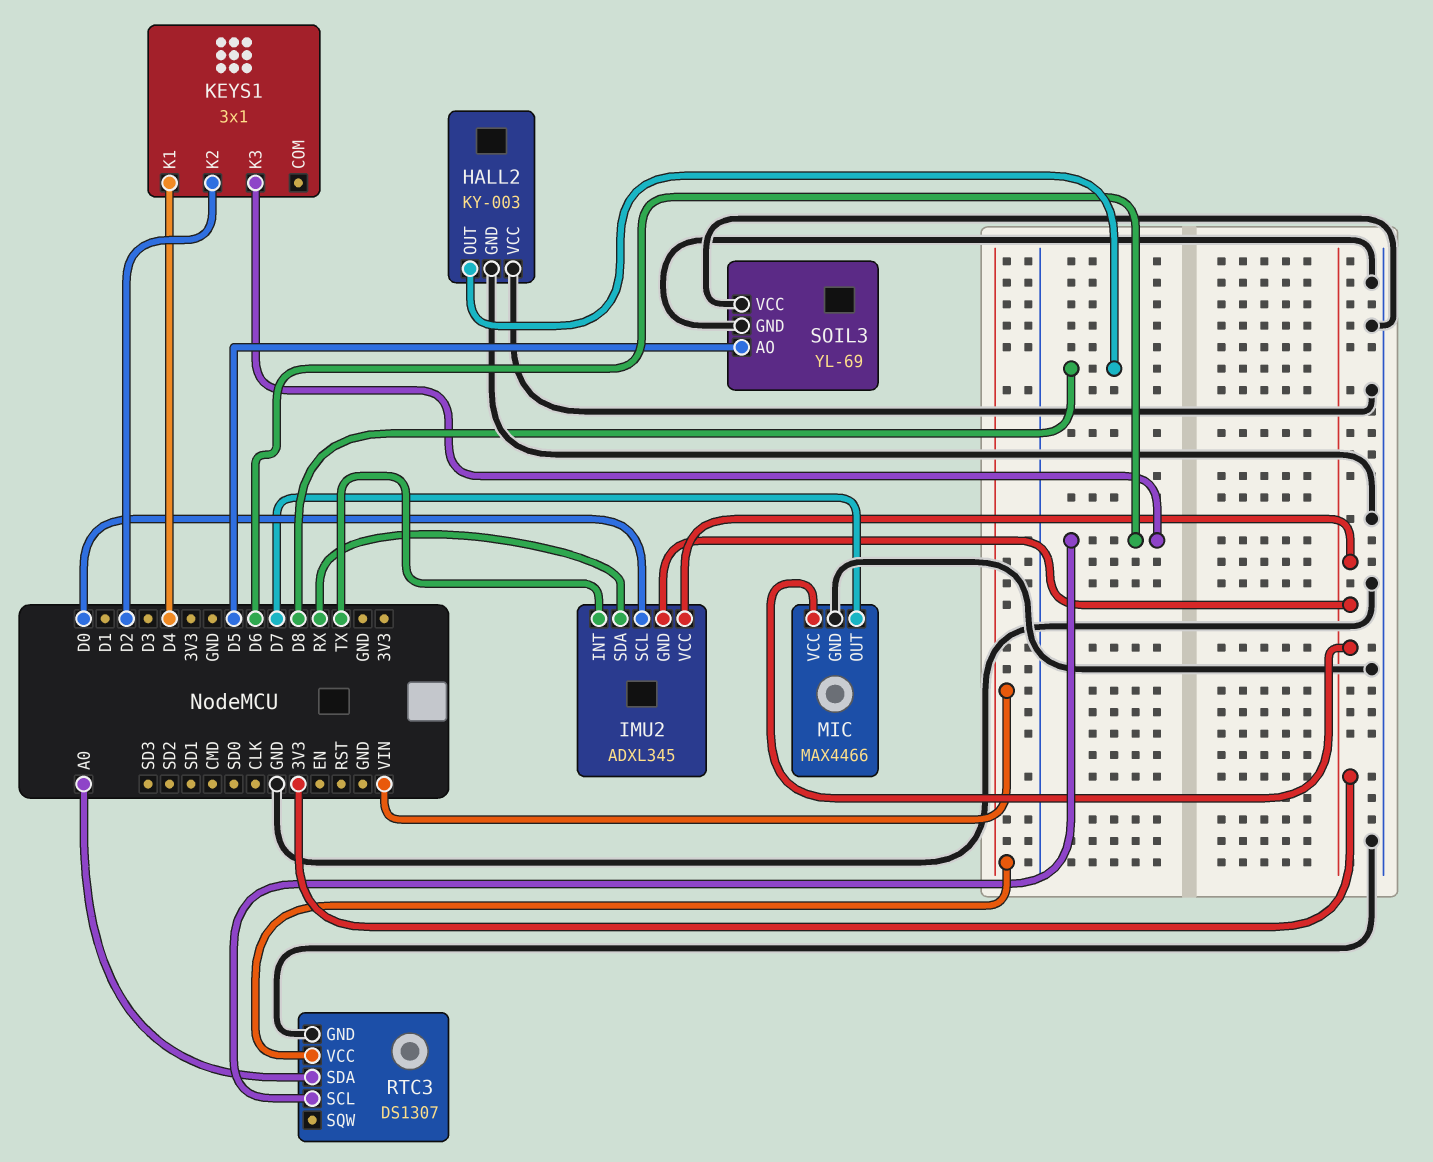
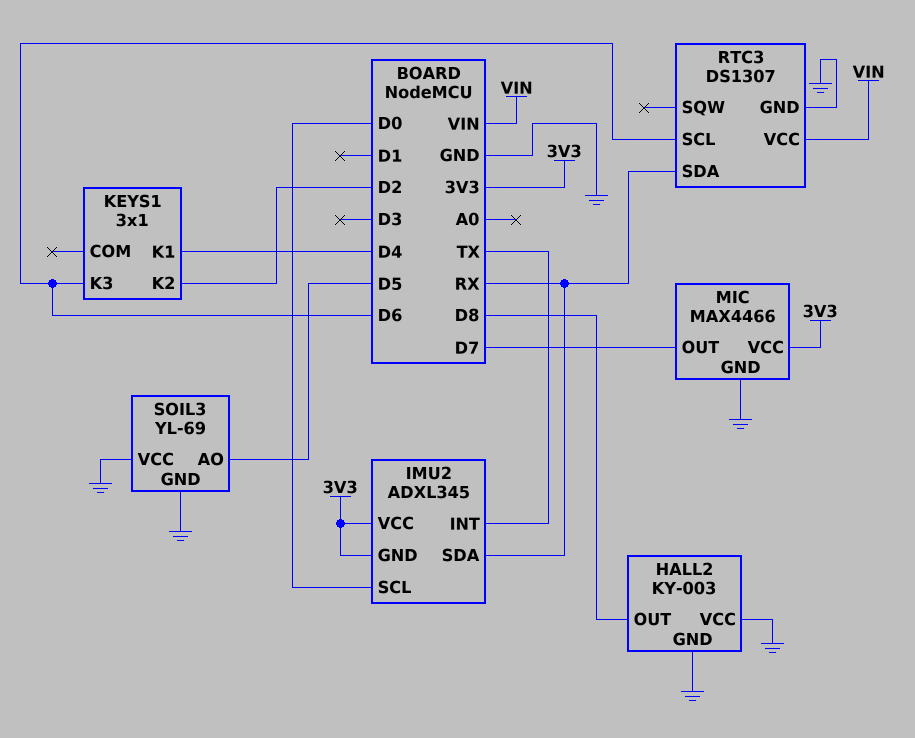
RTC3 pin SDA: A0 -> RX

